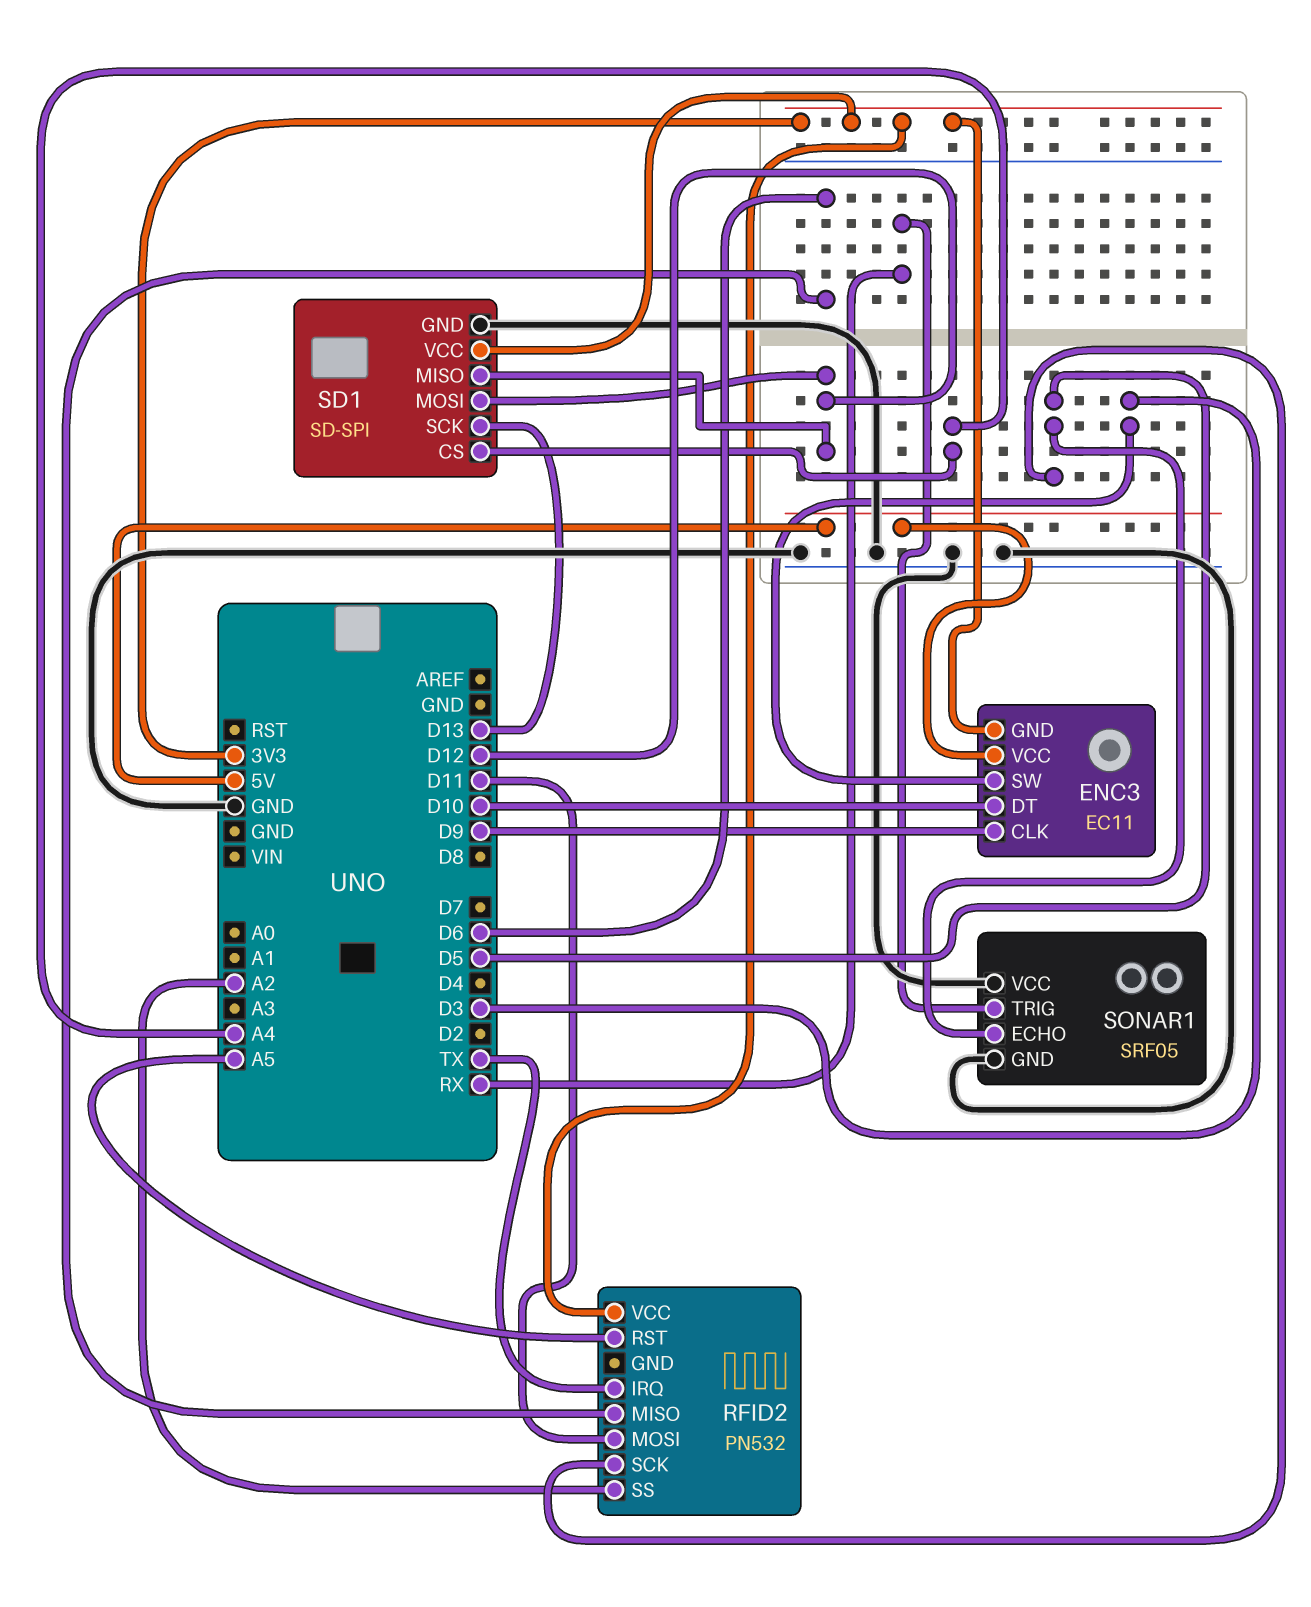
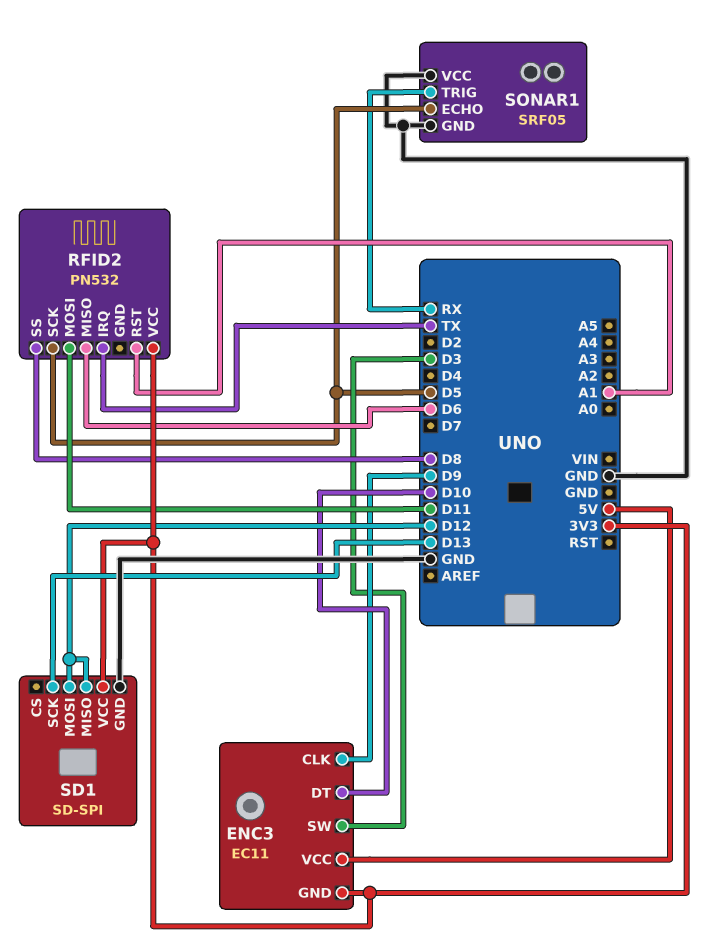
RFID2 pin RST: A5 -> A1
RFID2 pin SS: A2 -> D8
SD1 pin CS: A4 -> none

